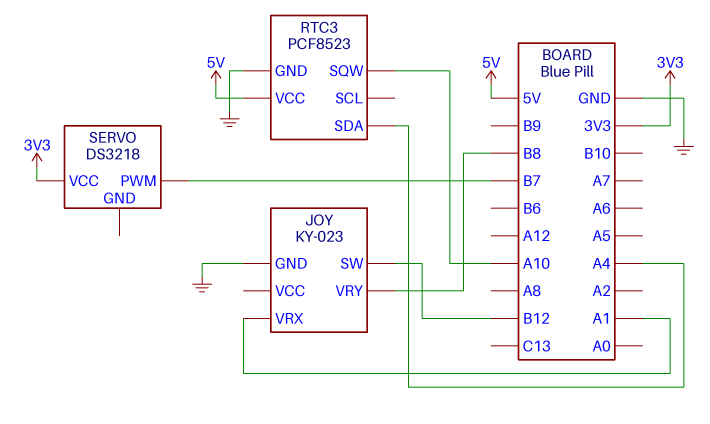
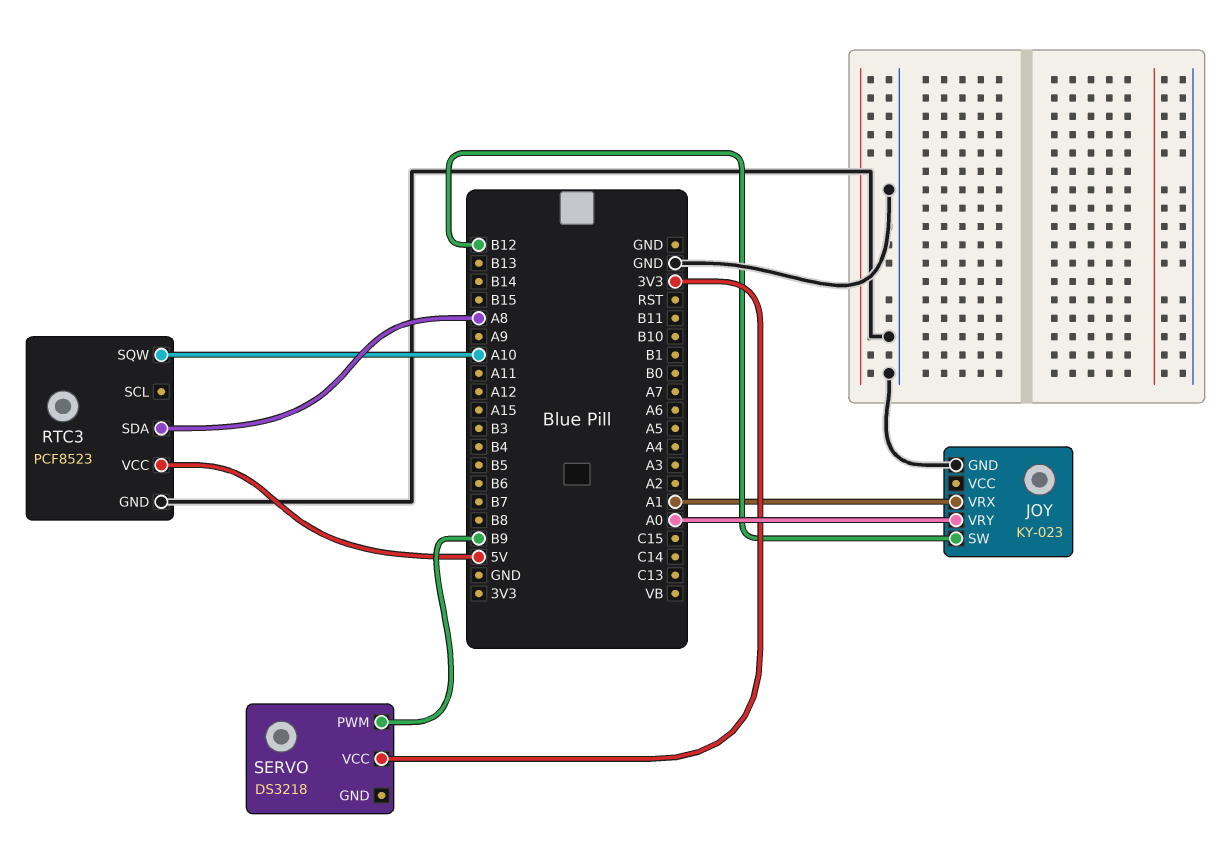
JOY pin VRY: B8 -> A0
RTC3 pin SDA: A4 -> A8
SERVO pin PWM: B7 -> B9

